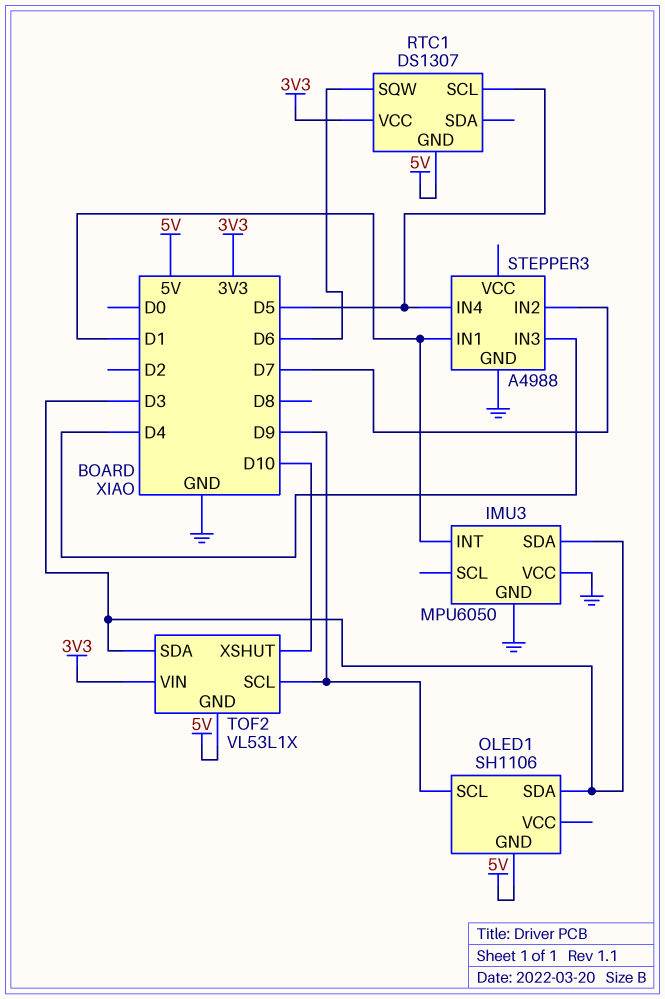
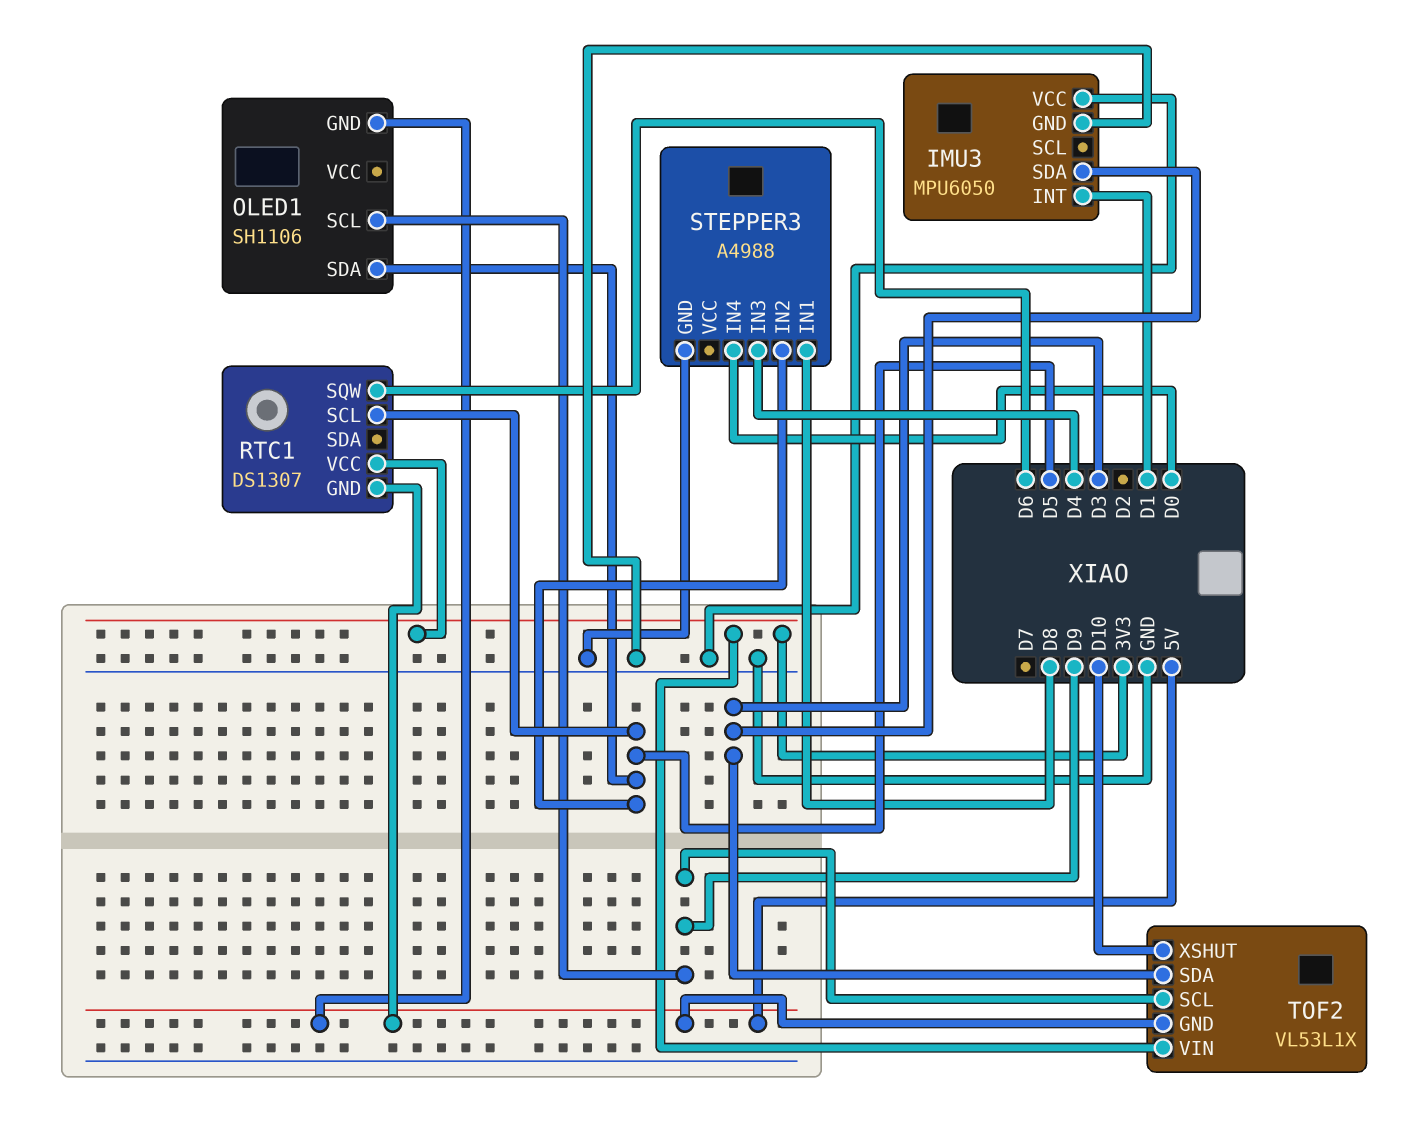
OLED1 pin SDA: D3 -> D5
STEPPER3 pin IN1: D1 -> D8
STEPPER3 pin IN2: D7 -> D5
STEPPER3 pin IN4: D5 -> D0

